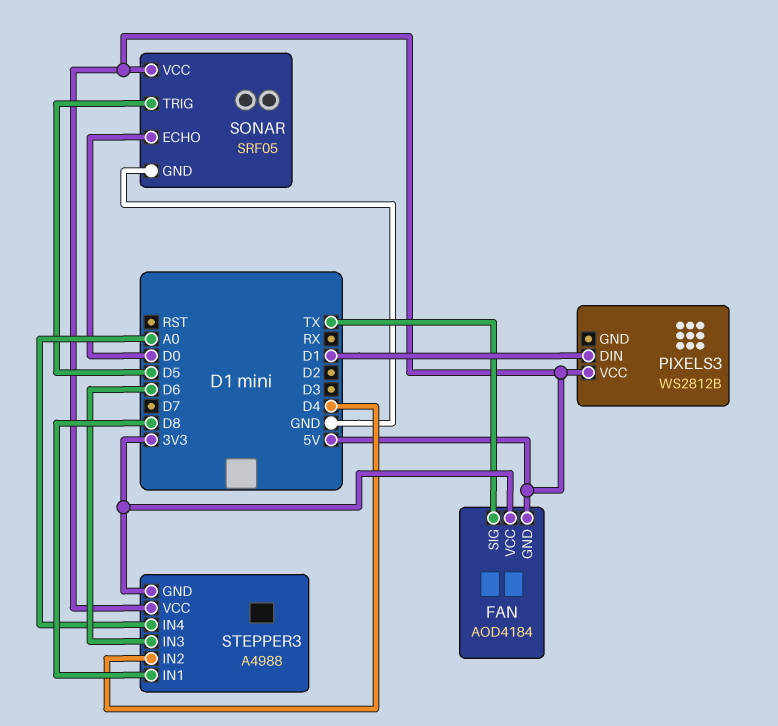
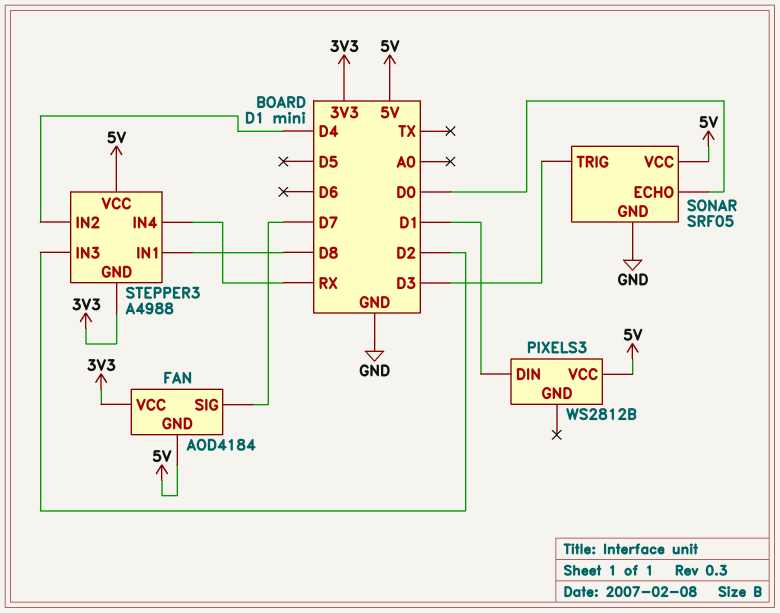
FAN pin SIG: TX -> D7
SONAR pin TRIG: D5 -> D3
STEPPER3 pin IN3: D6 -> D2
STEPPER3 pin IN4: A0 -> RX

